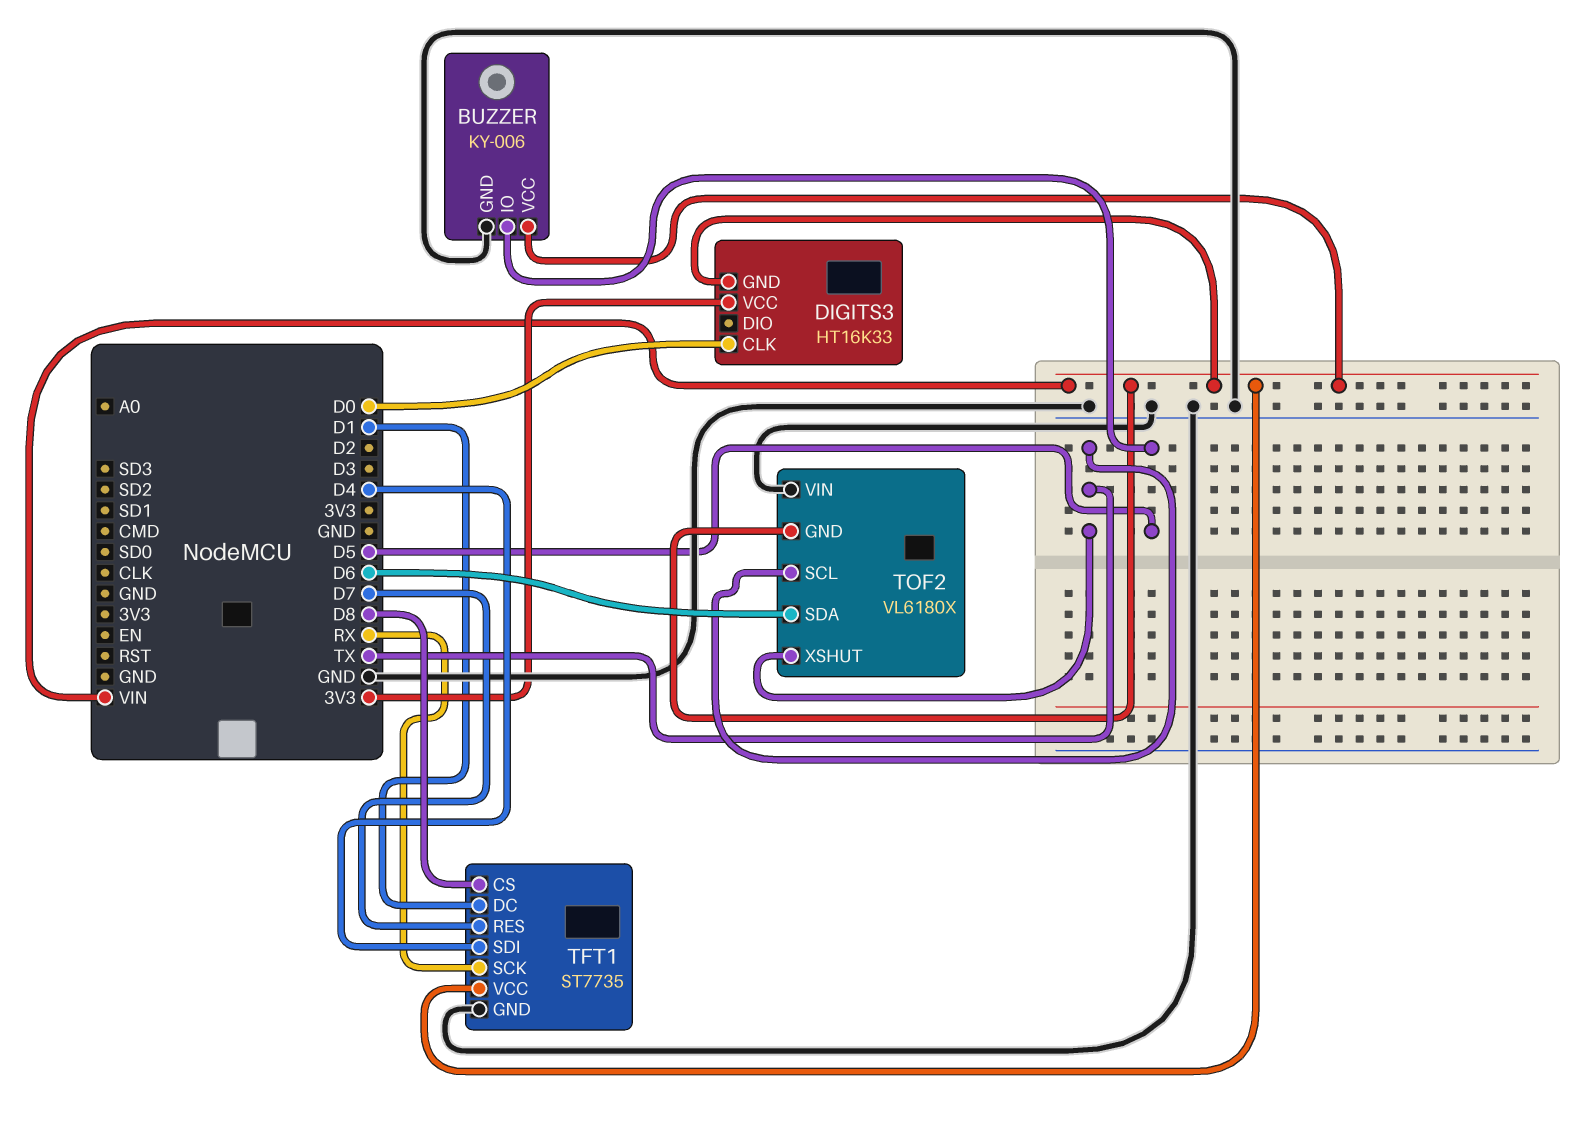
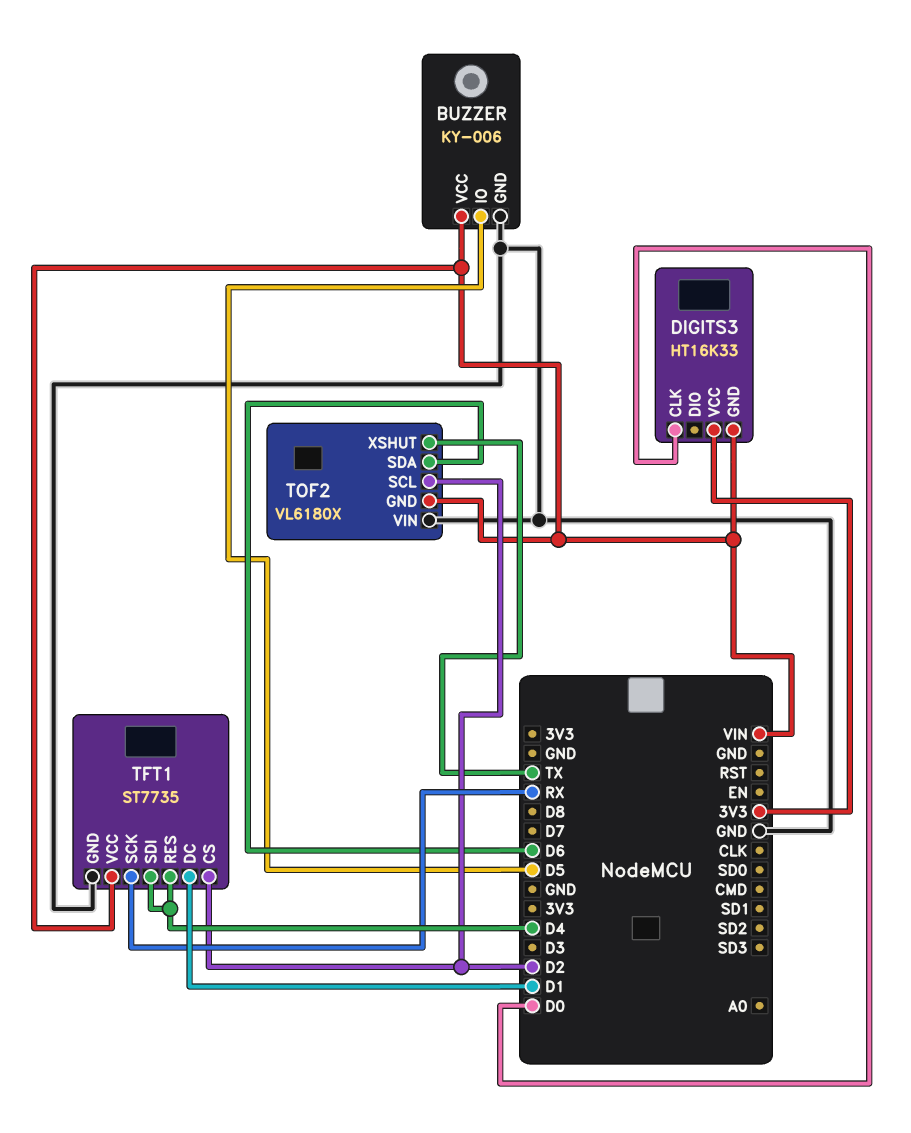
TFT1 pin CS: D8 -> D2
TFT1 pin RES: D7 -> D4
TOF2 pin SCL: TX -> D2

